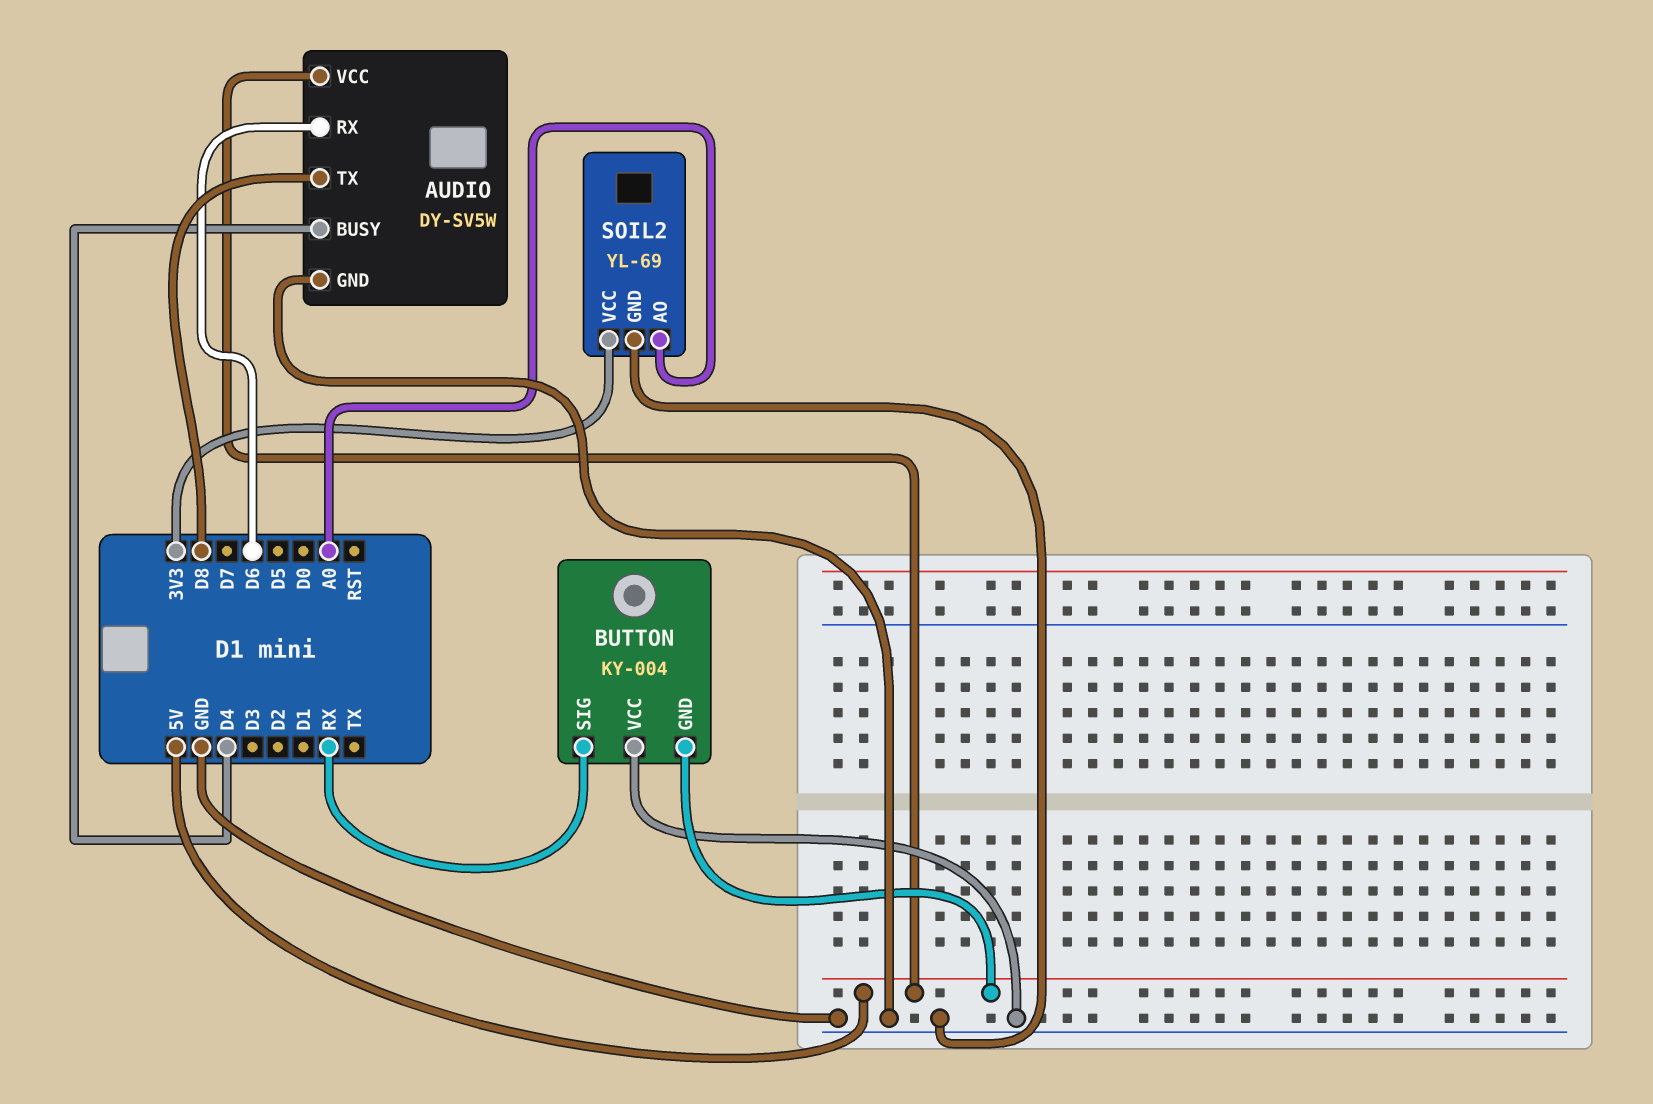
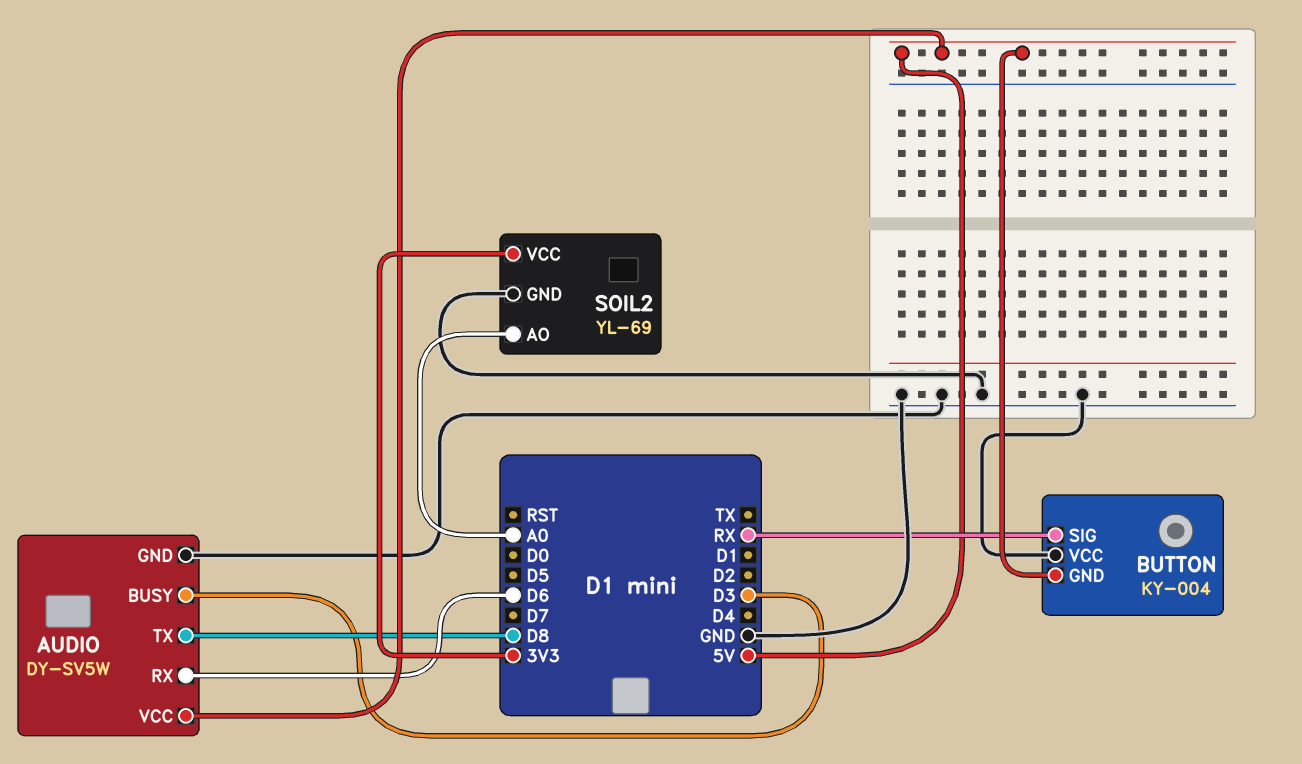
AUDIO pin BUSY: D4 -> D3

